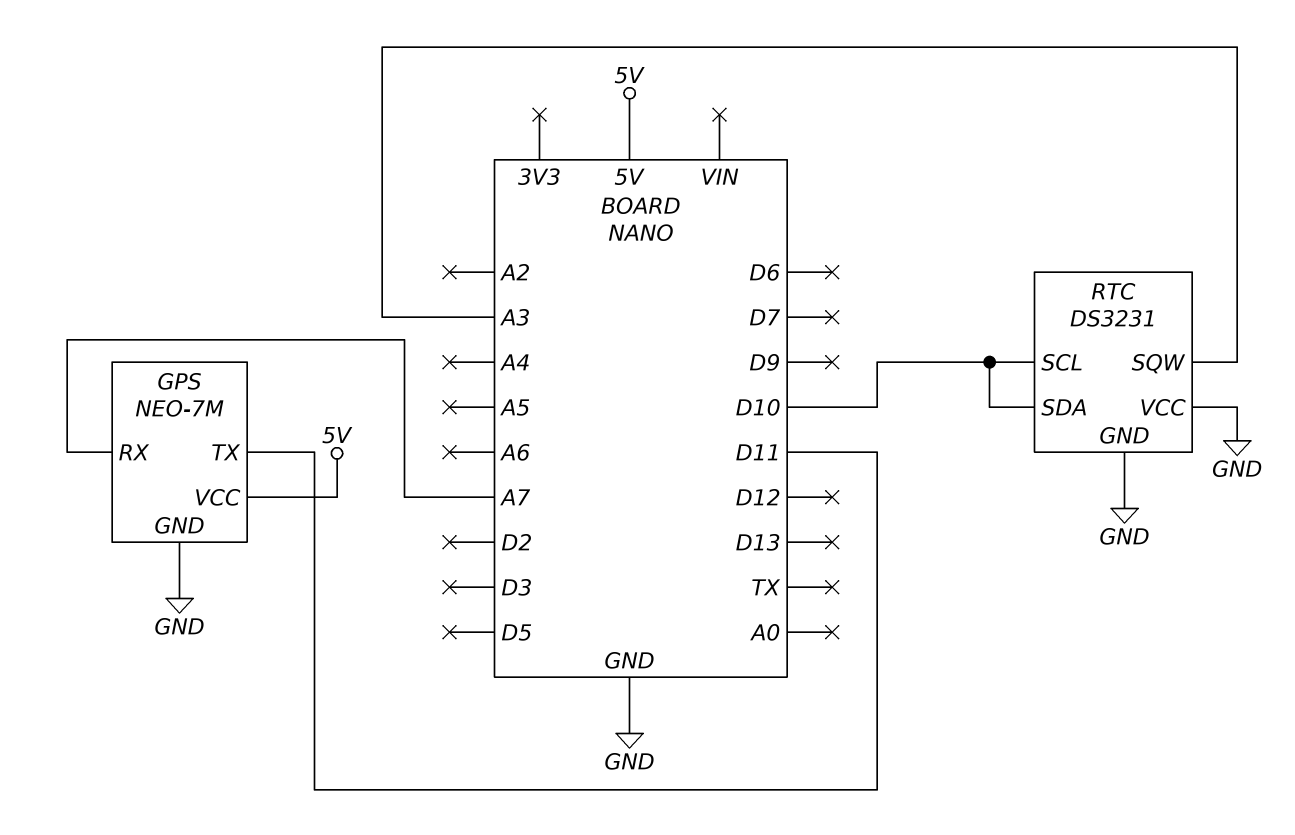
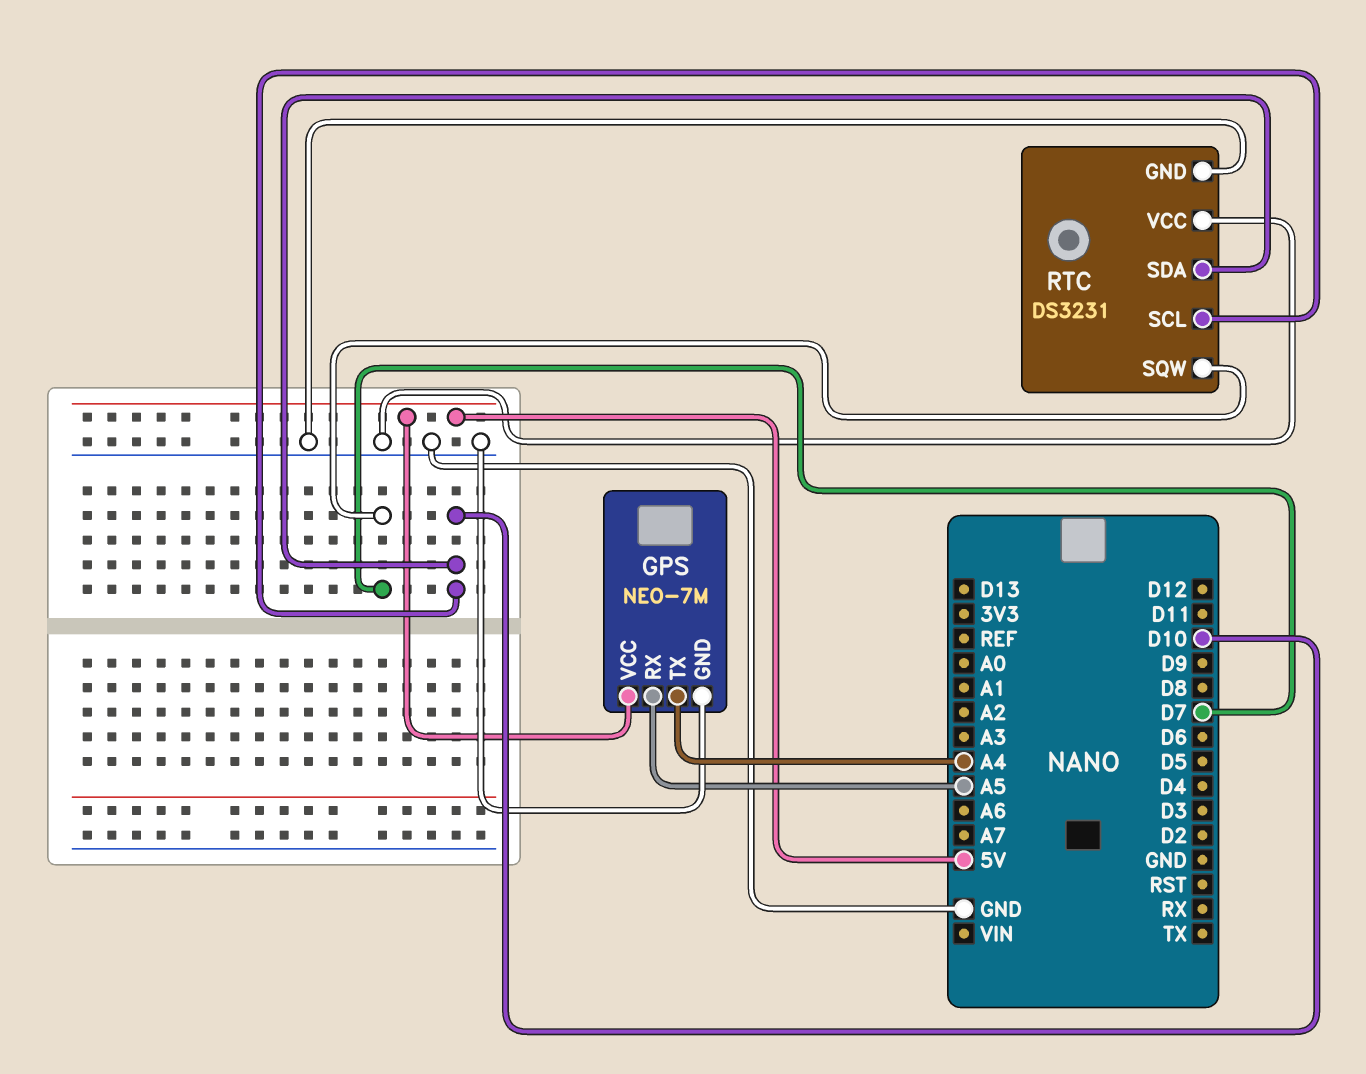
GPS pin RX: A7 -> A5
GPS pin TX: D11 -> A4
RTC pin SQW: A3 -> D7

